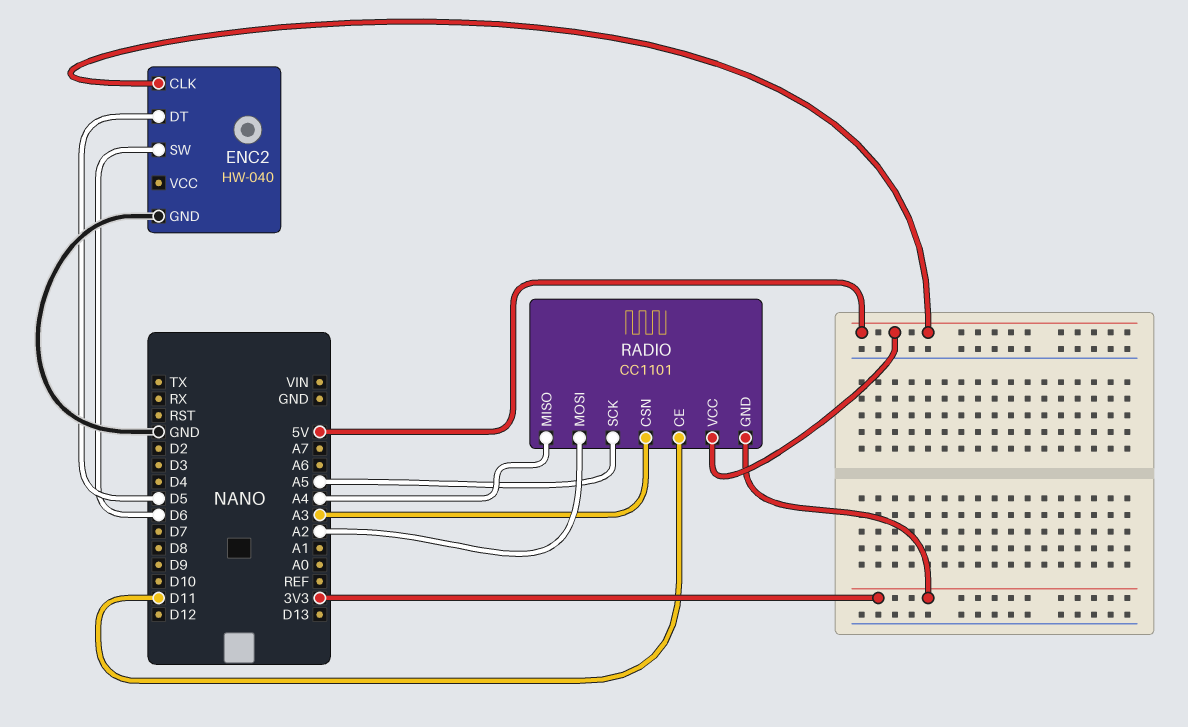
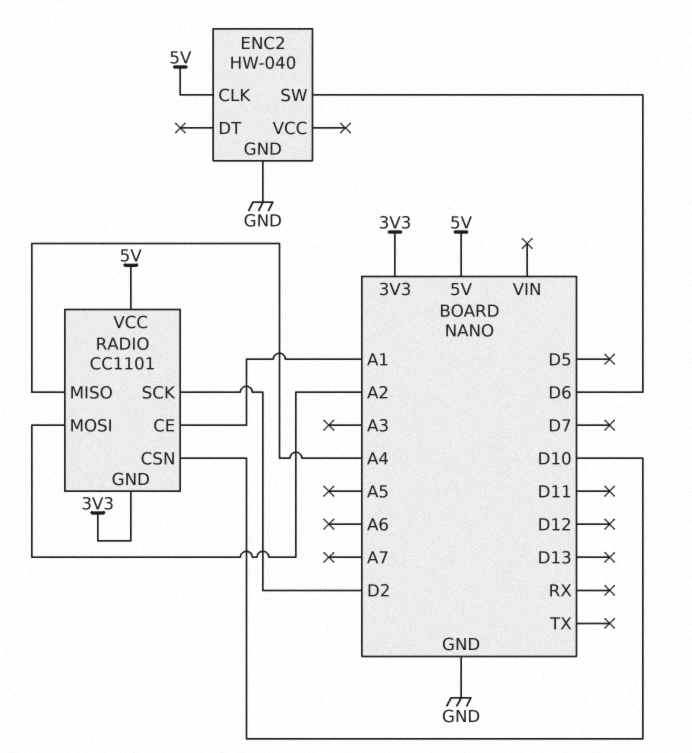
ENC2 pin DT: D5 -> none
RADIO pin CE: D11 -> A1
RADIO pin CSN: A3 -> D10
RADIO pin SCK: A5 -> D2

